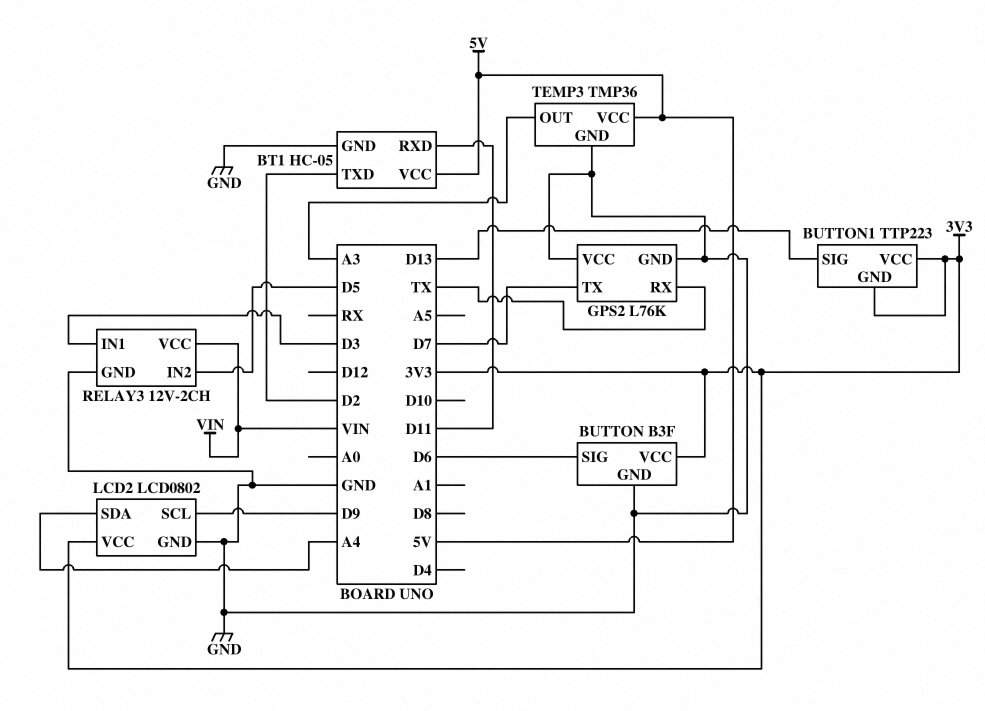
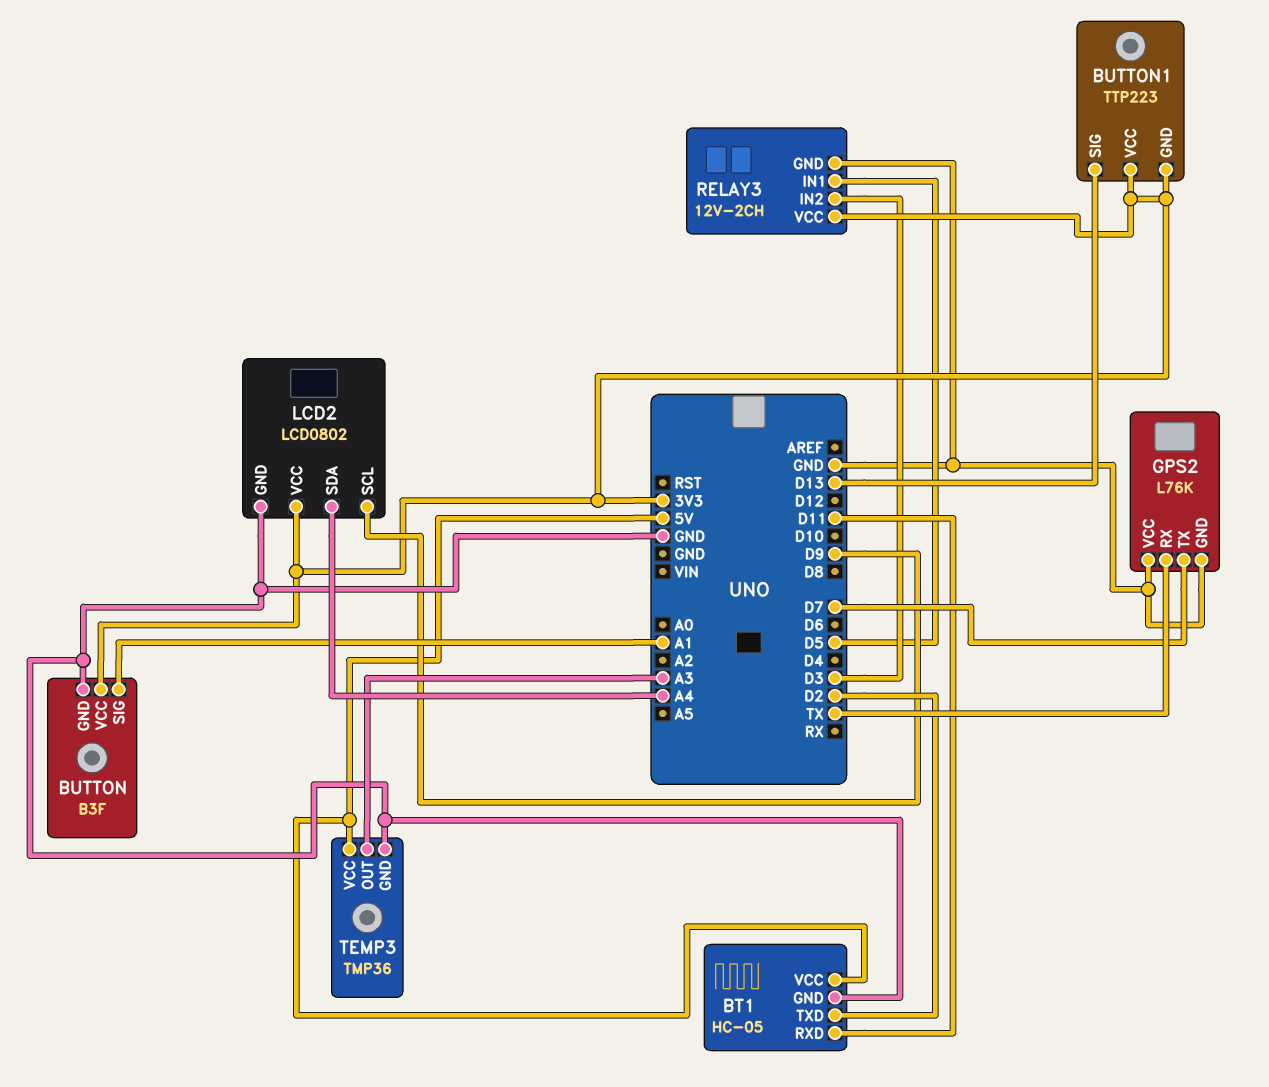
BUTTON pin SIG: D6 -> A1
RELAY3 pin IN1: D3 -> D5
RELAY3 pin IN2: D5 -> D3
RELAY3 pin VCC: VIN -> 3V3

